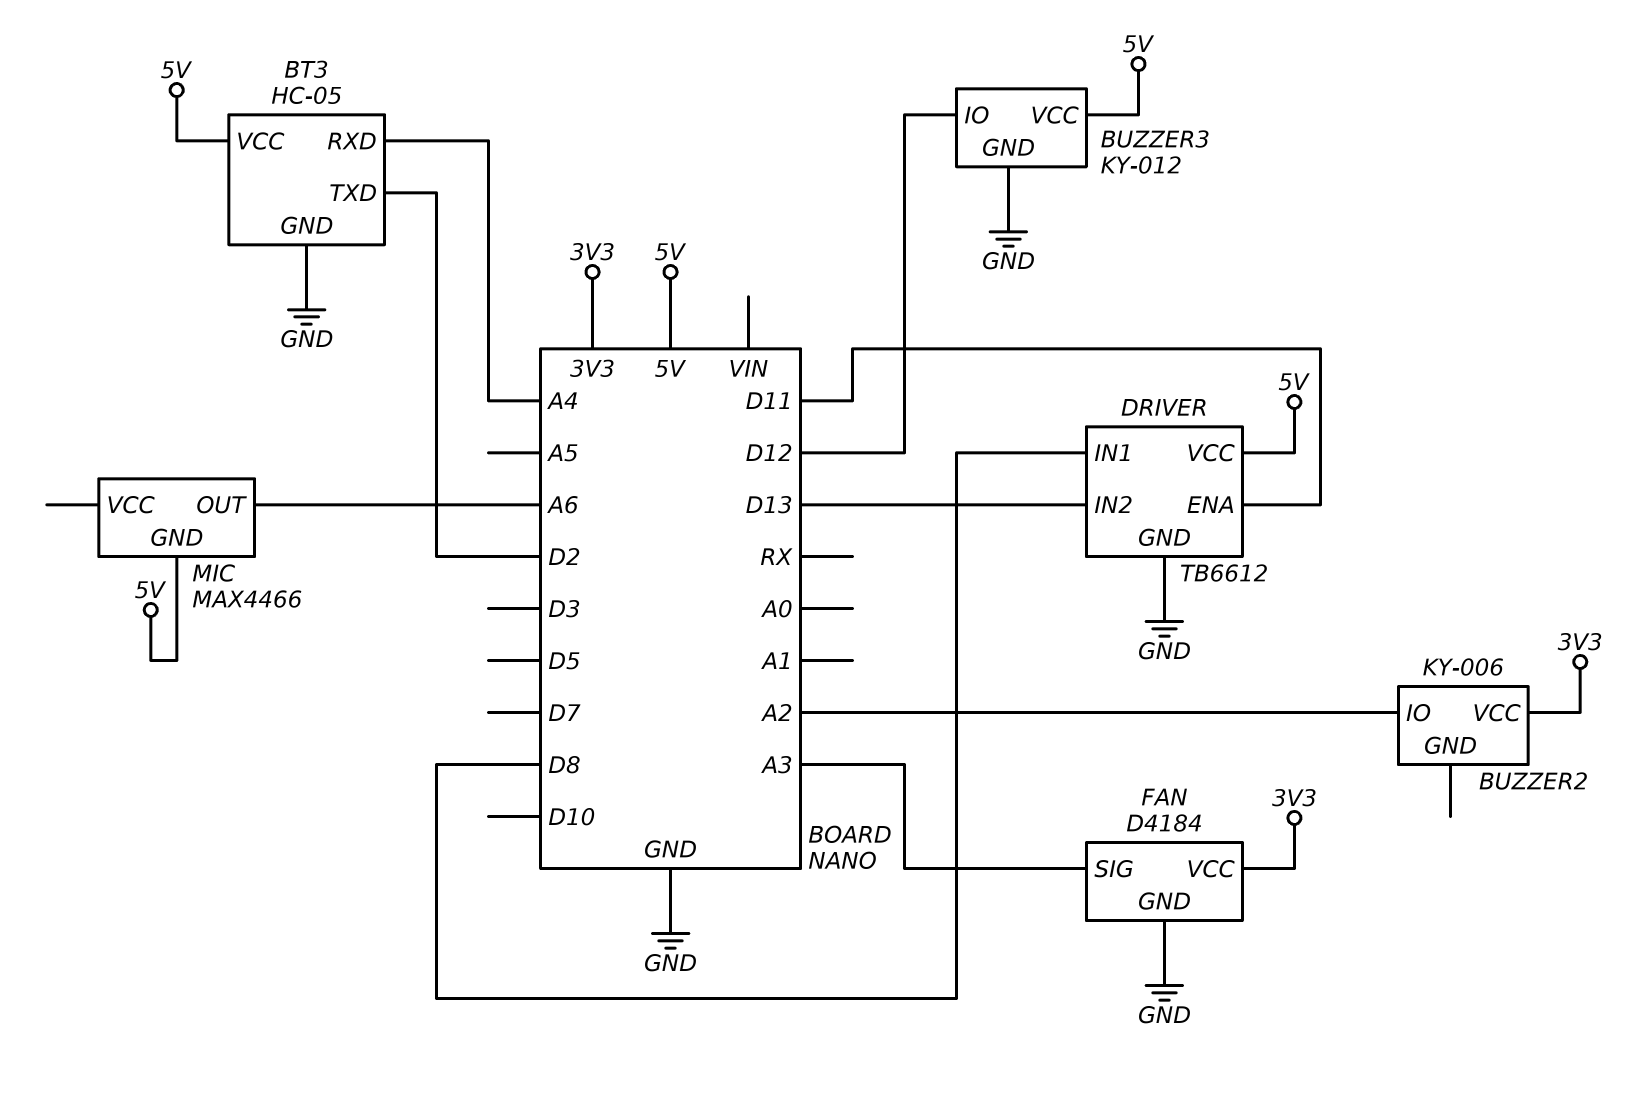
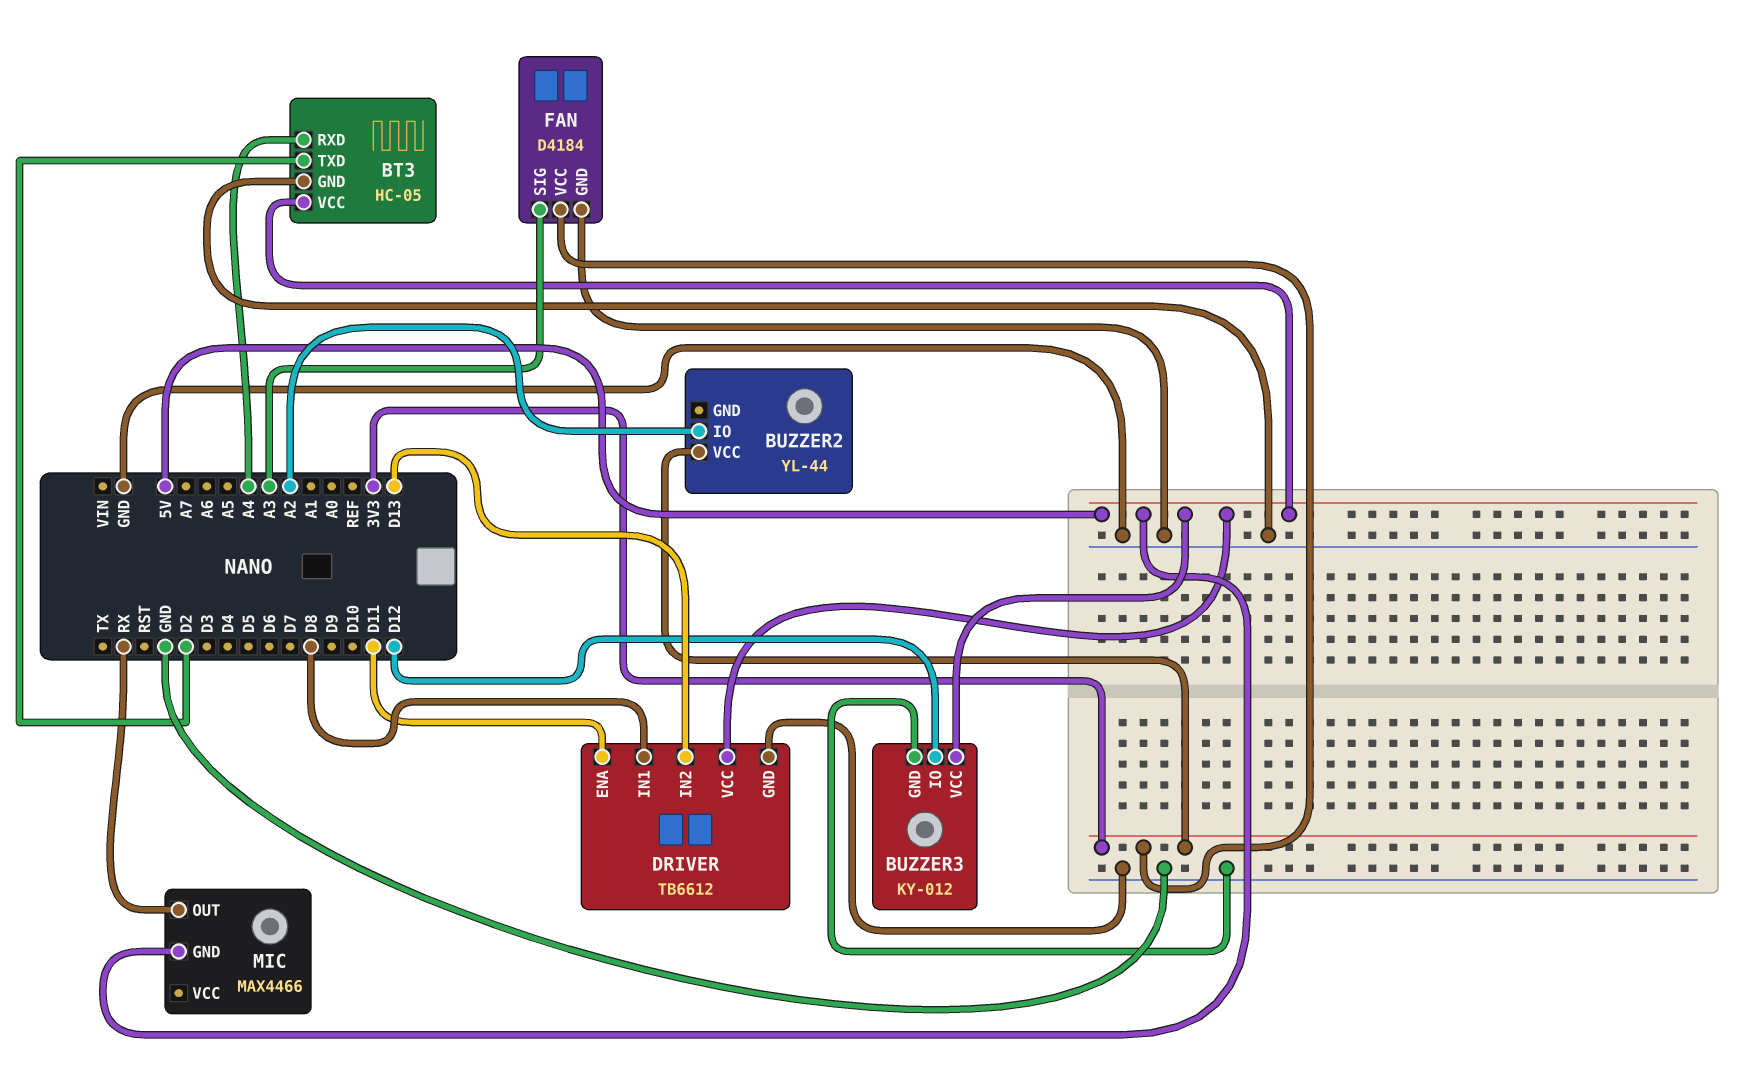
BUZZER2: KY-006 -> YL-44
MIC pin OUT: A6 -> RX

